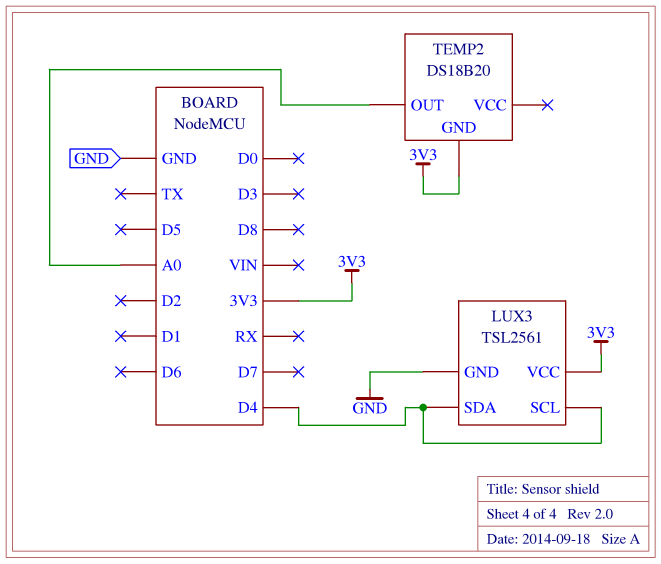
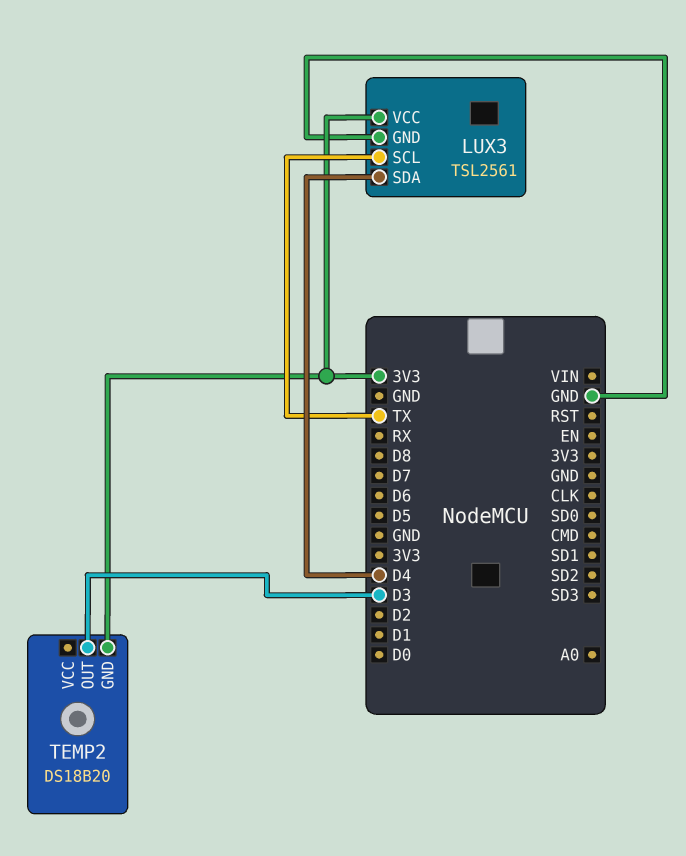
LUX3 pin SCL: D4 -> TX
TEMP2 pin OUT: A0 -> D3

